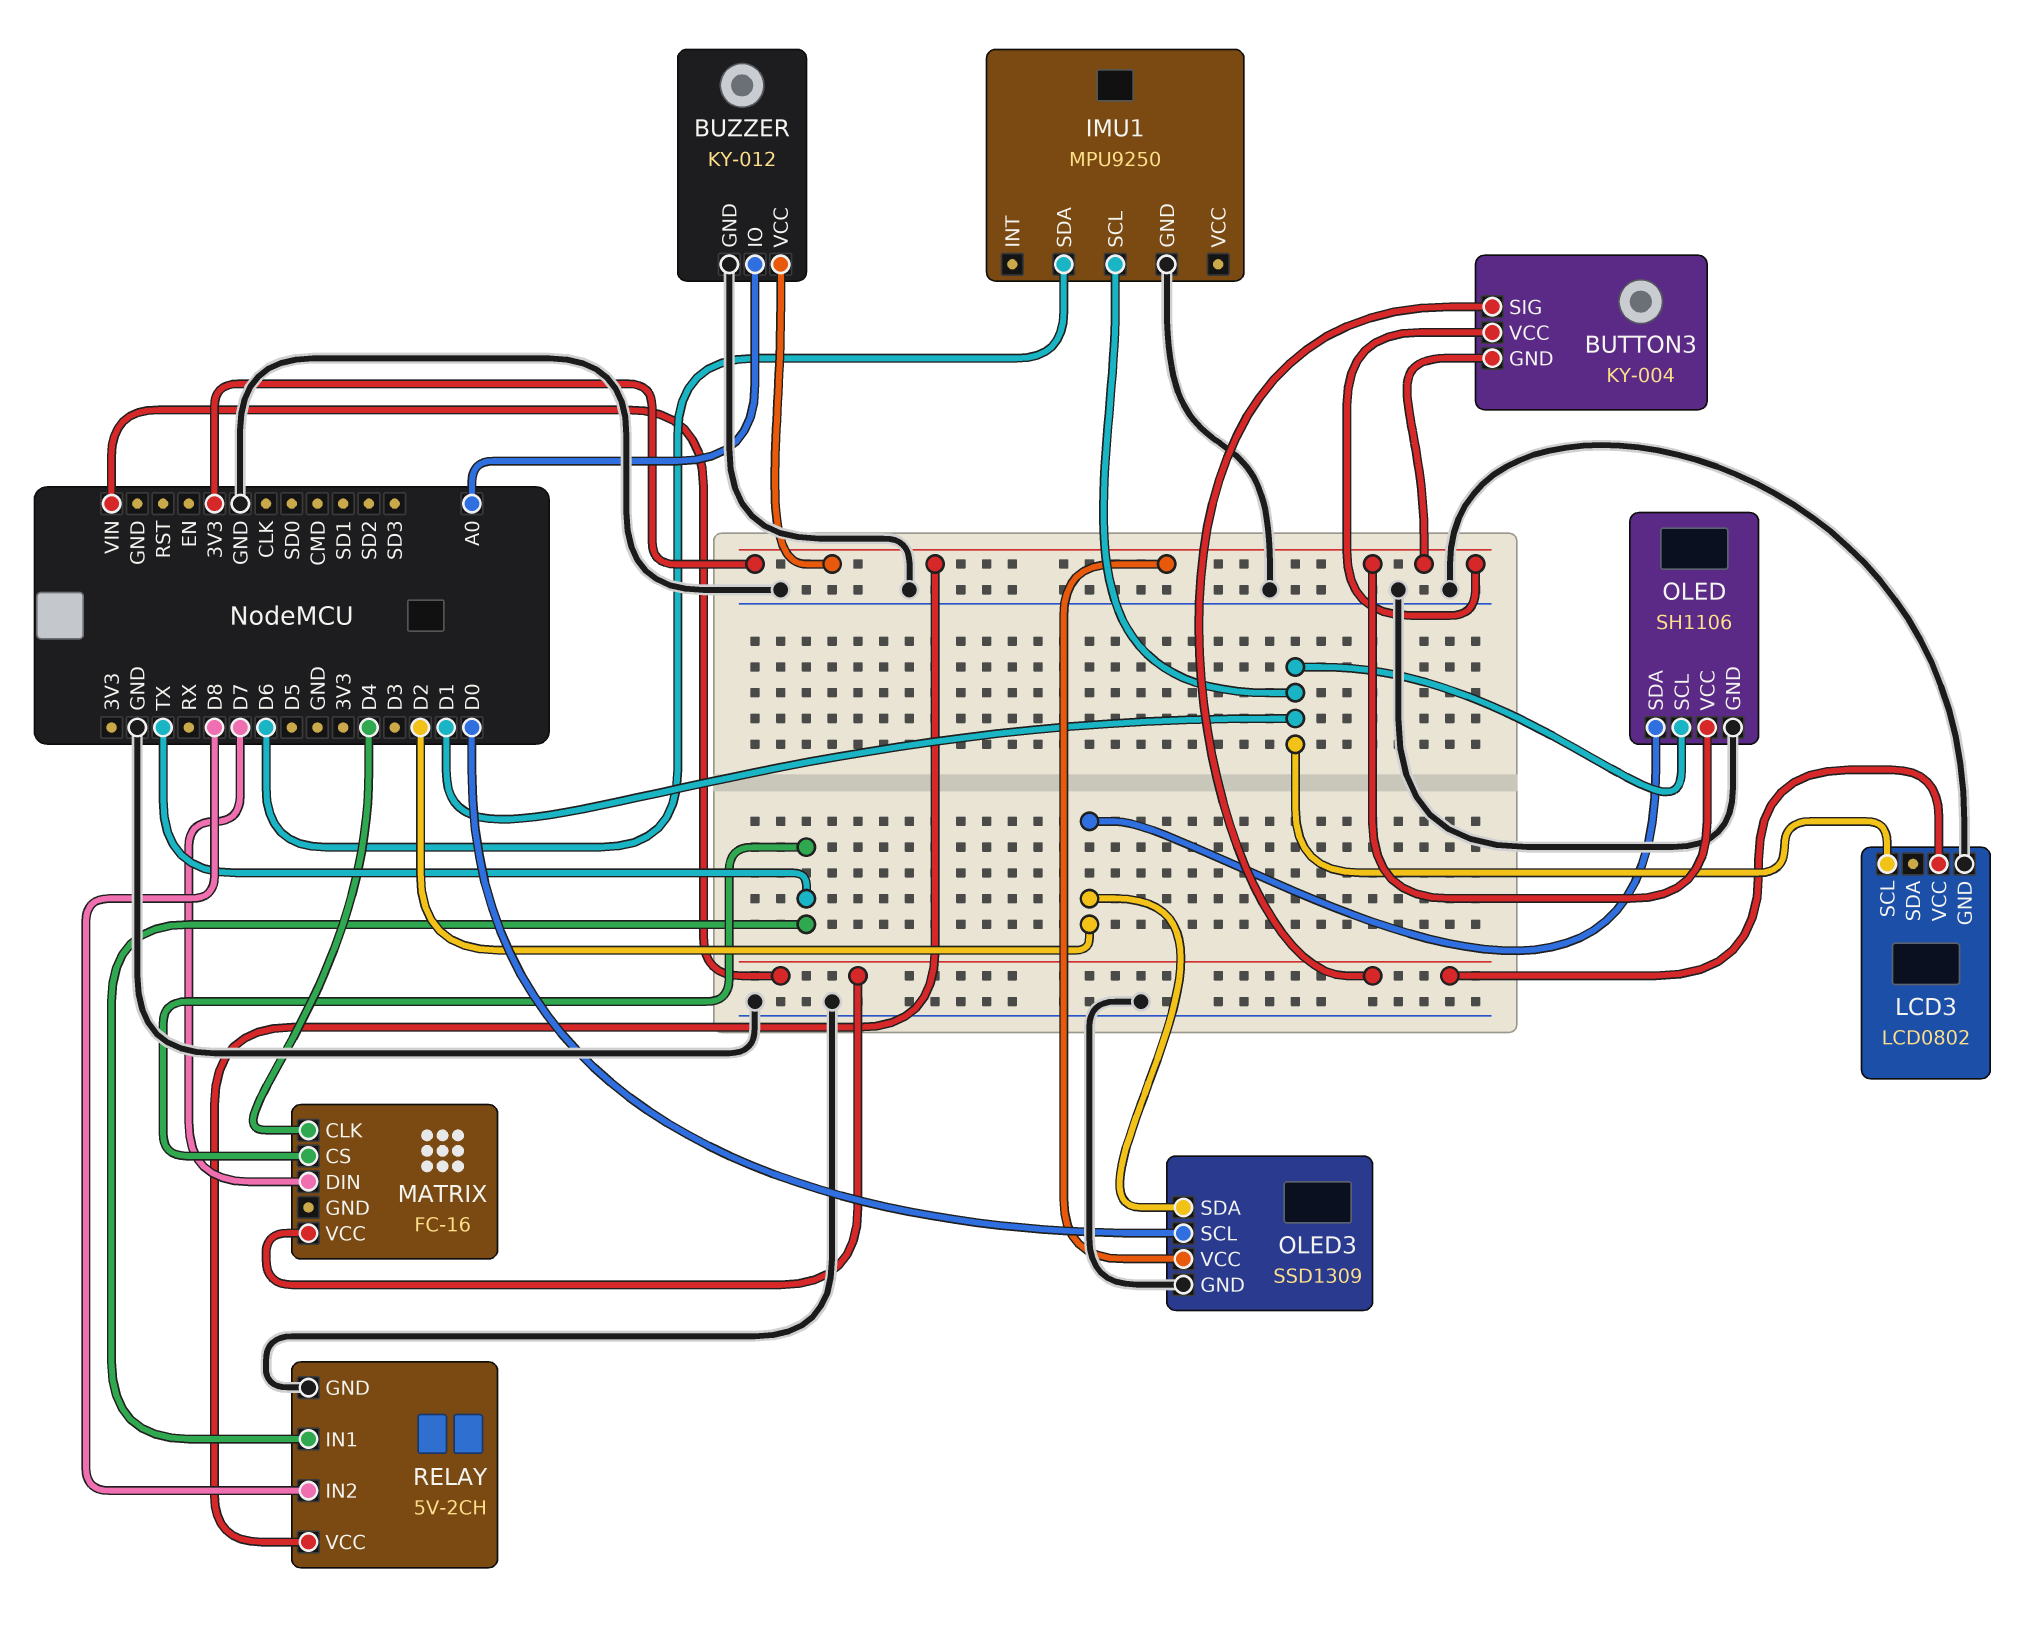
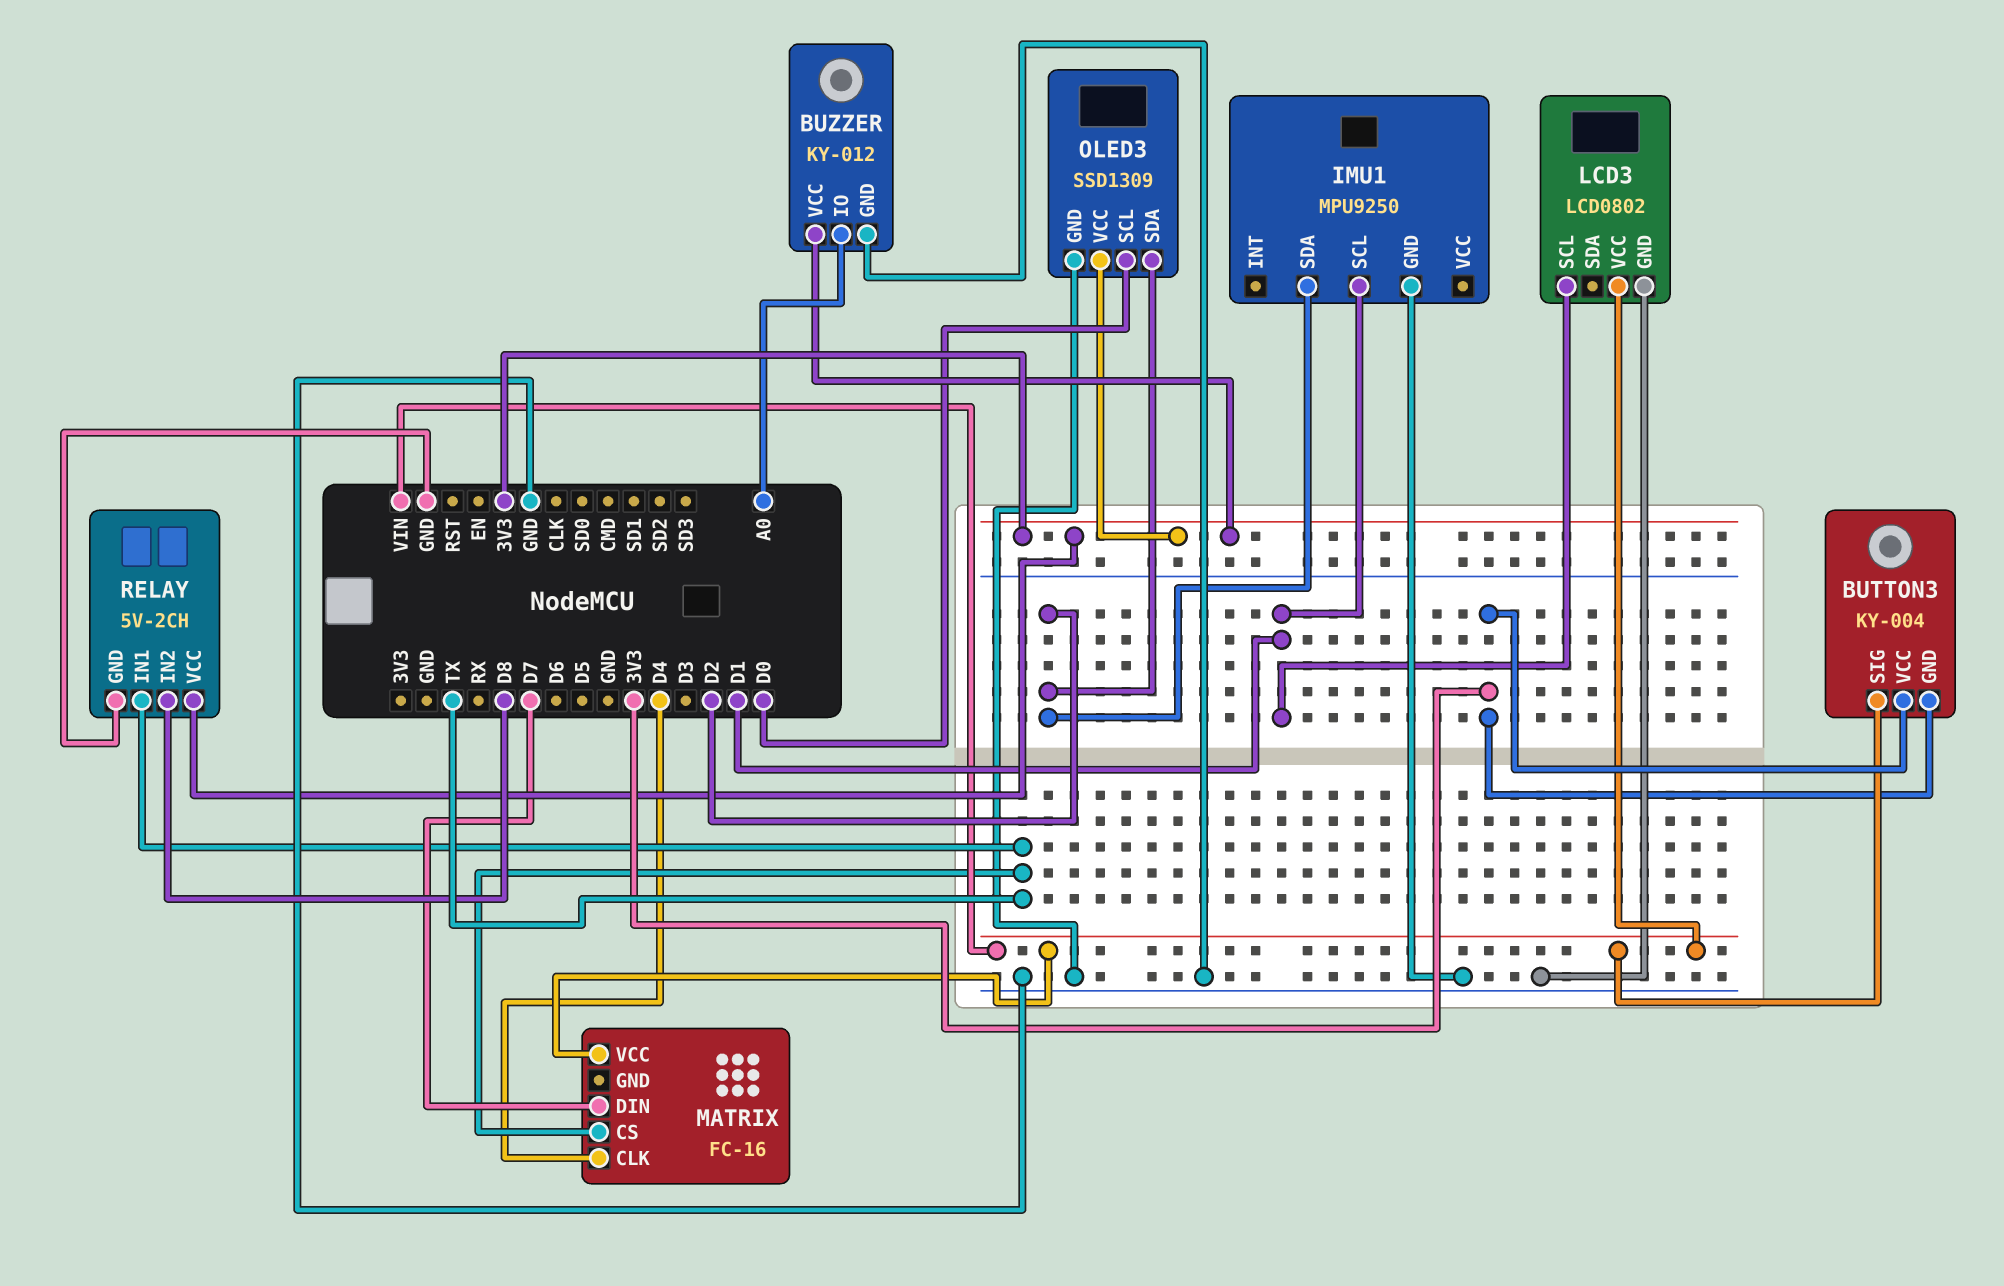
IMU1 pin SDA: D6 -> D2
OLED: SH1106 -> none
OLED pin GND: GND -> none
OLED pin SCL: D1 -> none
OLED pin SDA: D2 -> none
OLED pin VCC: 3V3 -> none

